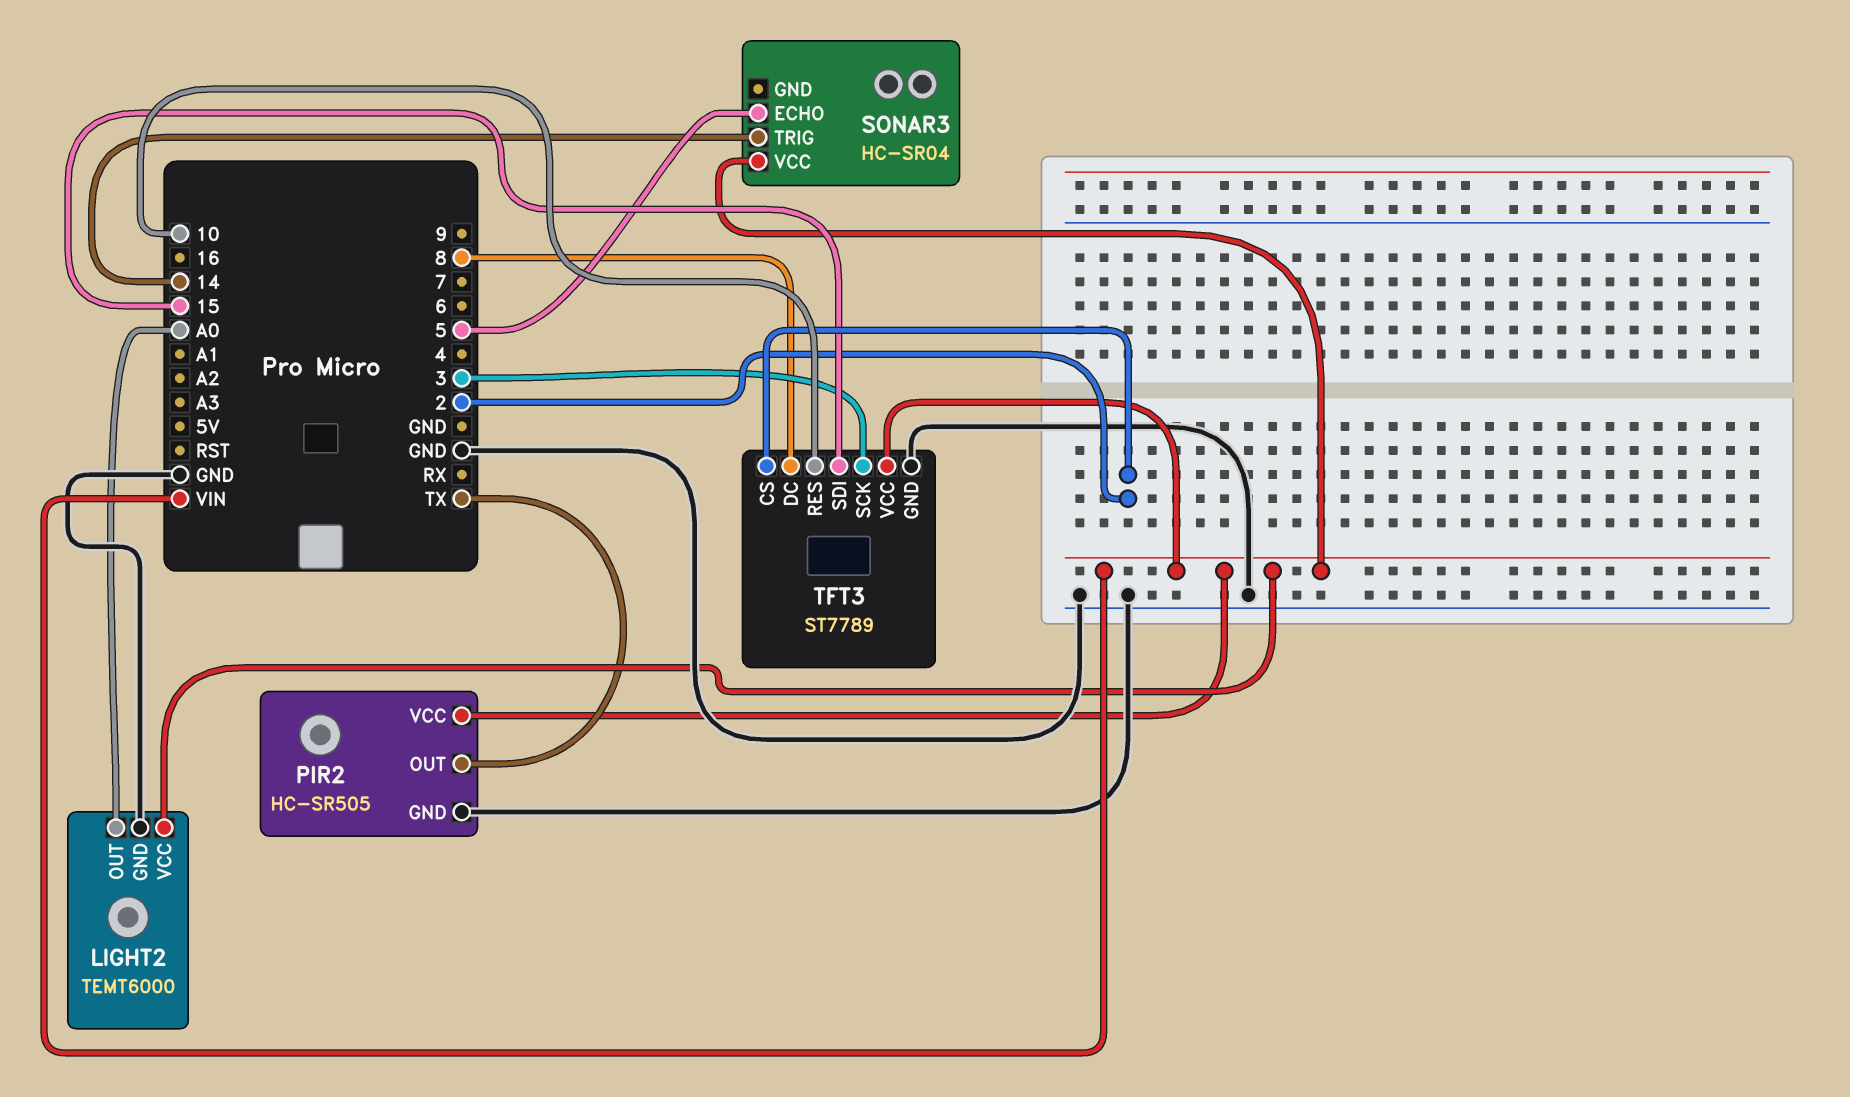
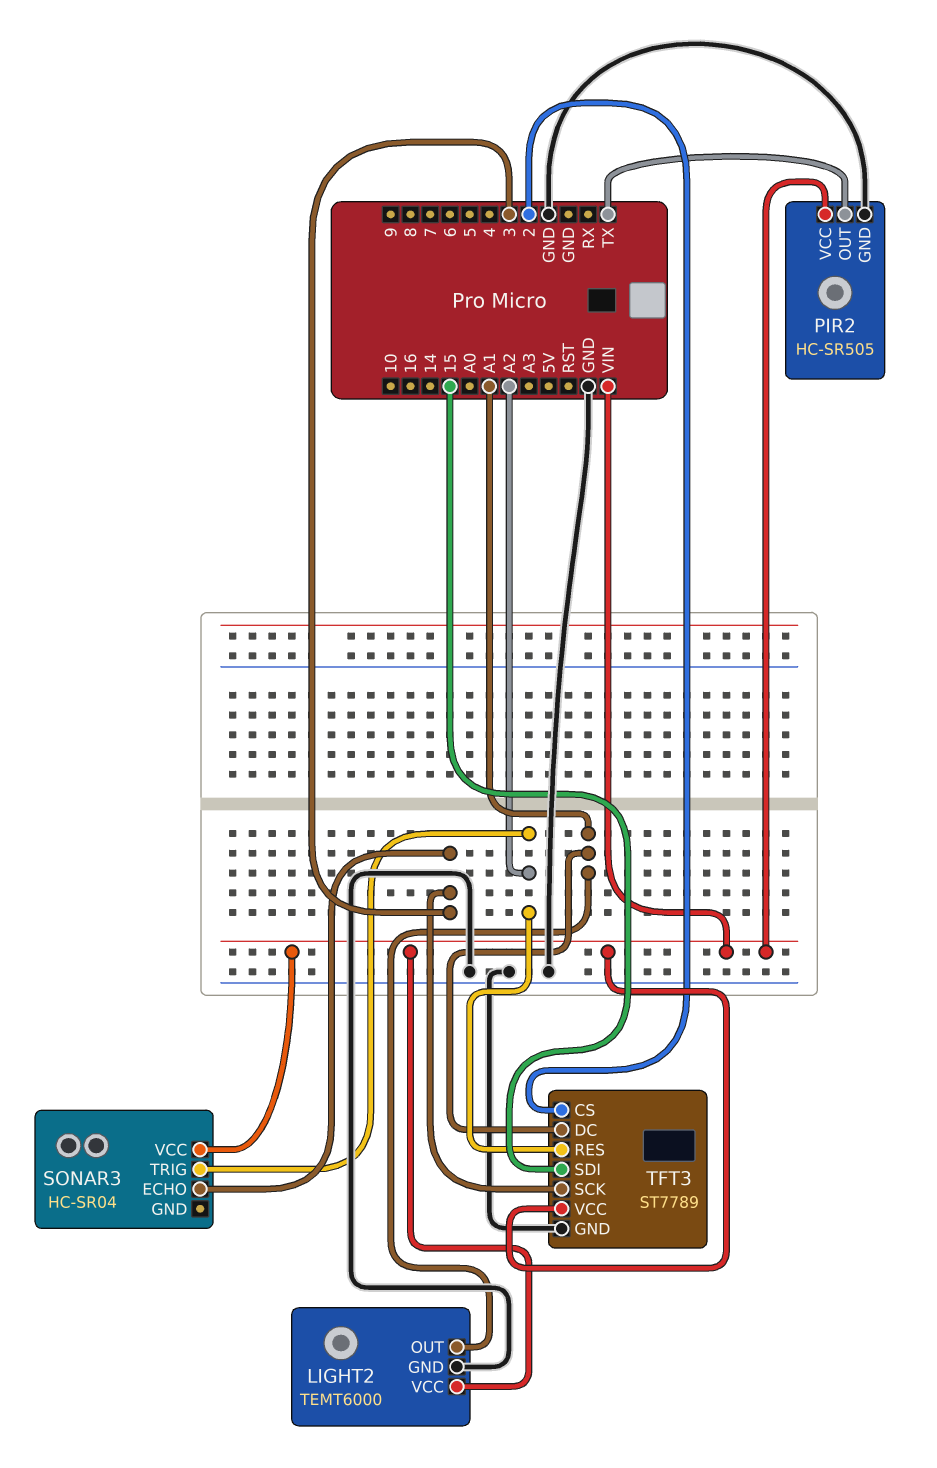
LIGHT2 pin OUT: A0 -> A1
SONAR3 pin ECHO: 5 -> 3
SONAR3 pin TRIG: 14 -> A2
TFT3 pin DC: 8 -> A1
TFT3 pin RES: 10 -> A2

